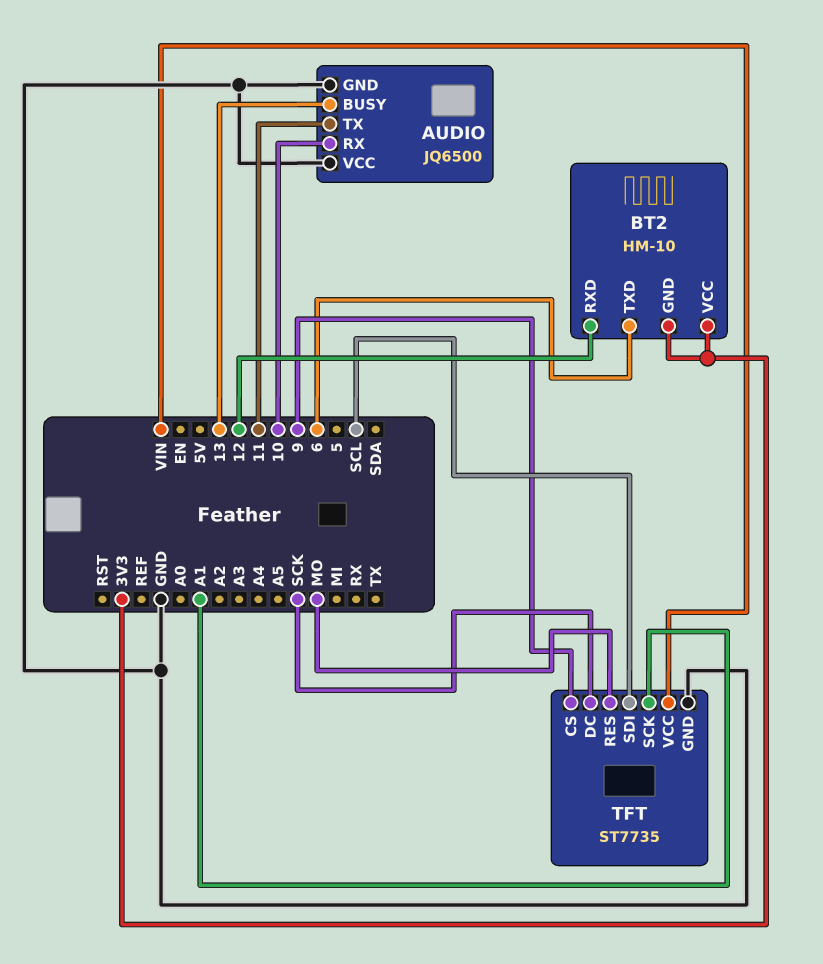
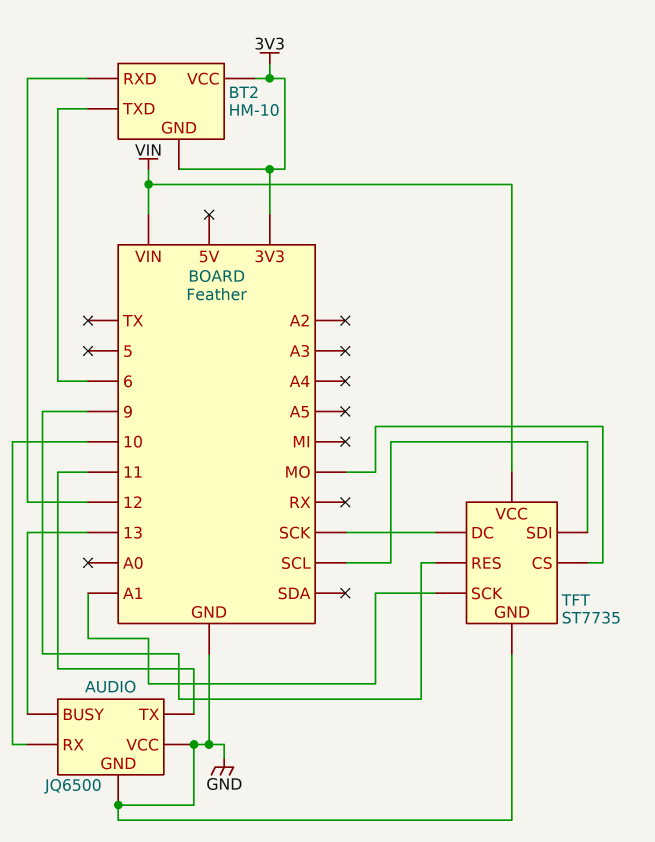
TFT pin CS: 9 -> MO
TFT pin RES: MO -> 9

